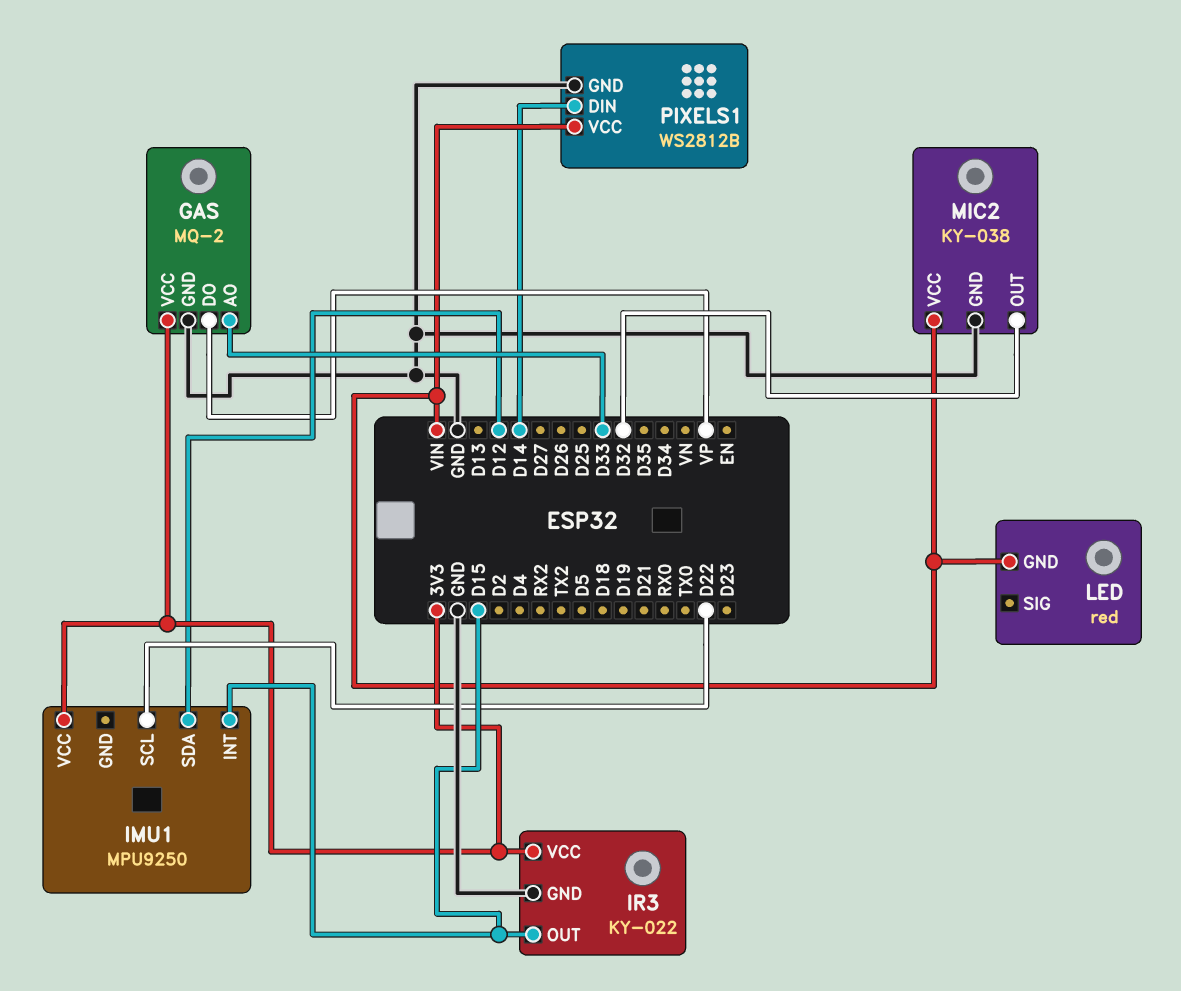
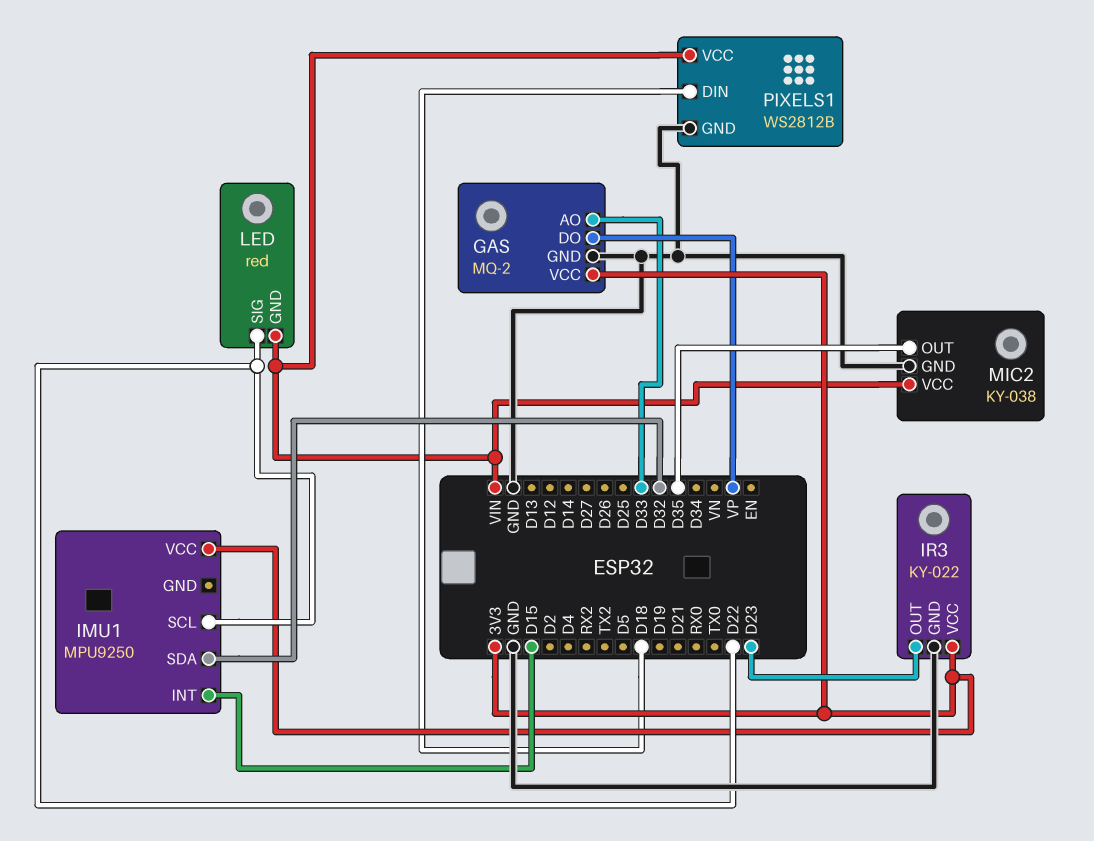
IMU1 pin SDA: D12 -> D32
IR3 pin OUT: D15 -> D23
LED pin SIG: none -> D22
MIC2 pin OUT: D32 -> D35
PIXELS1 pin DIN: D14 -> D18

